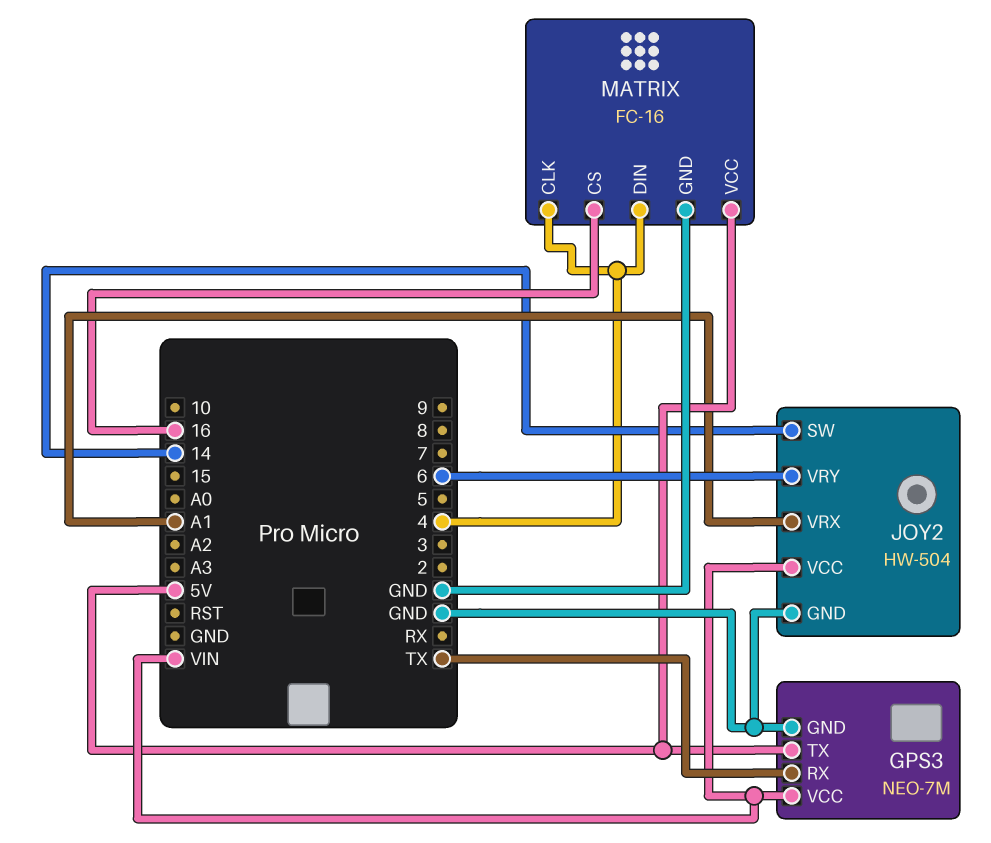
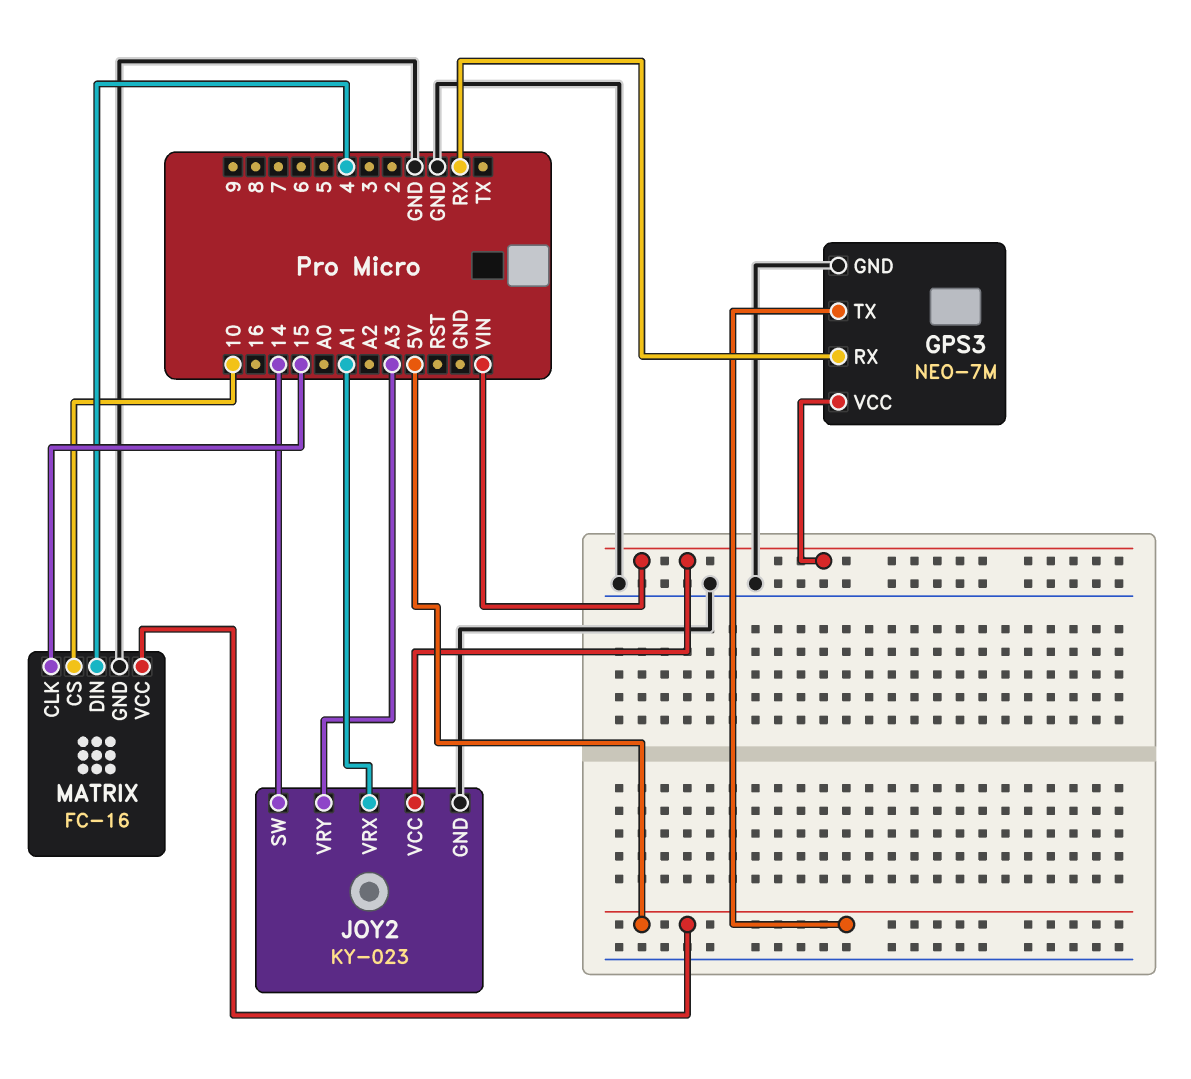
GPS3 pin RX: TX -> RX
JOY2: HW-504 -> KY-023
JOY2 pin VRY: 6 -> A3
MATRIX pin CLK: 4 -> 15
MATRIX pin CS: 16 -> 10

